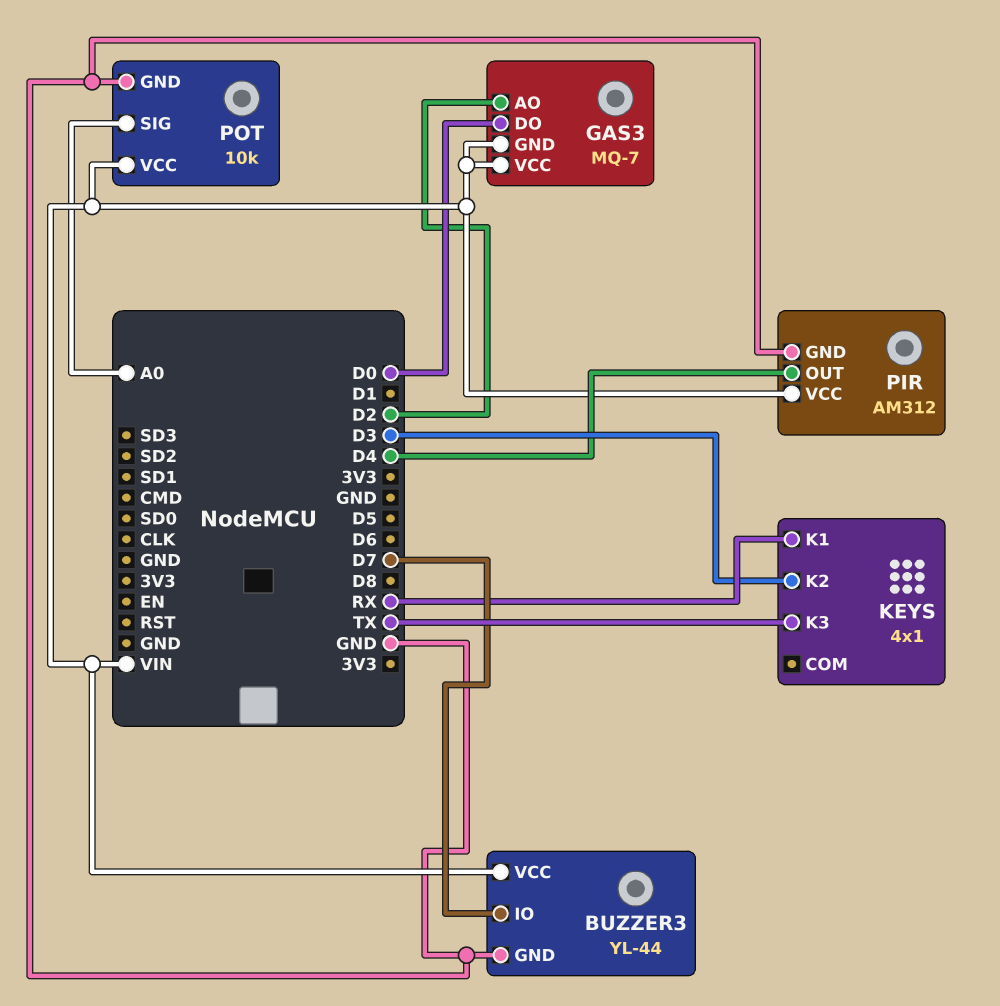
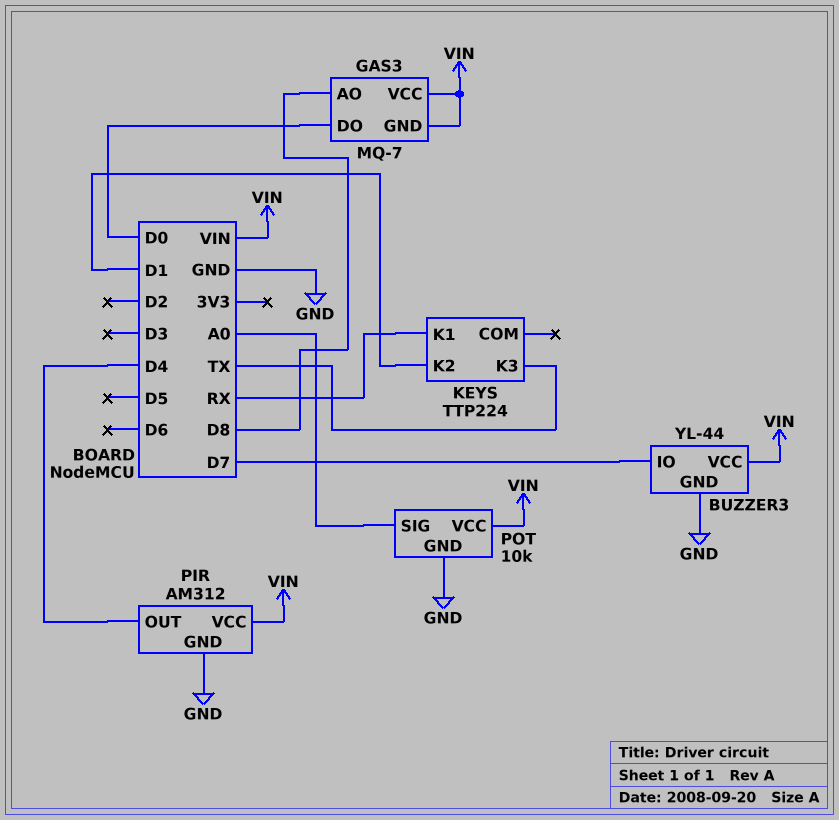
GAS3 pin AO: D2 -> D8
KEYS: 4x1 -> TTP224
KEYS pin K2: D3 -> D1

